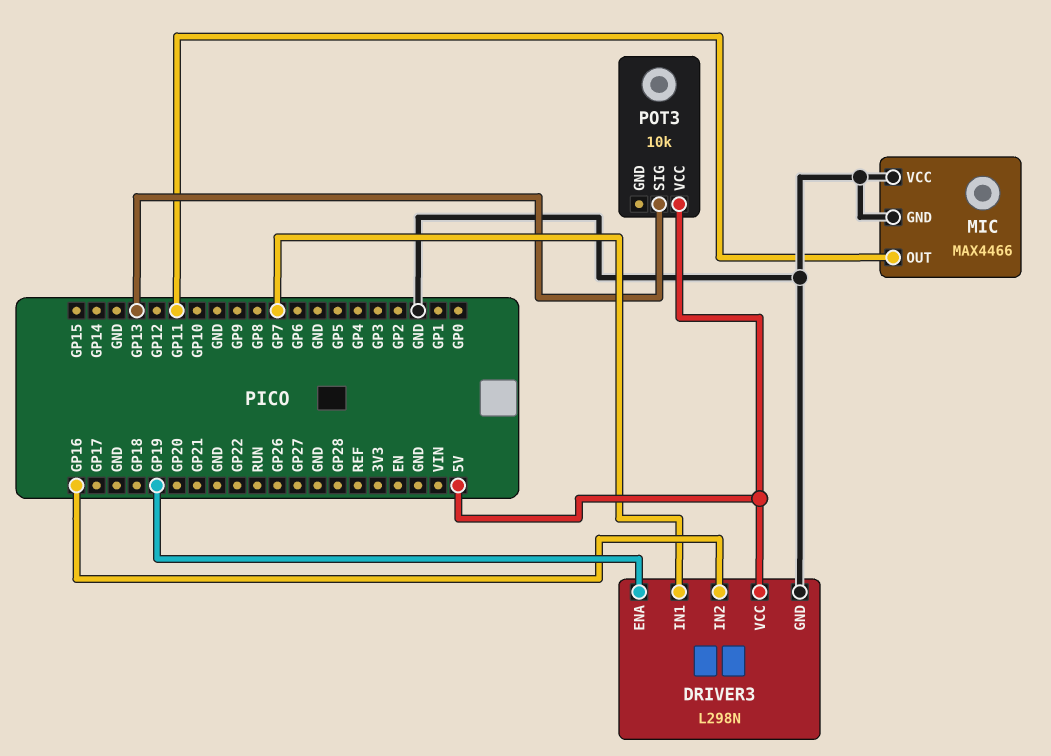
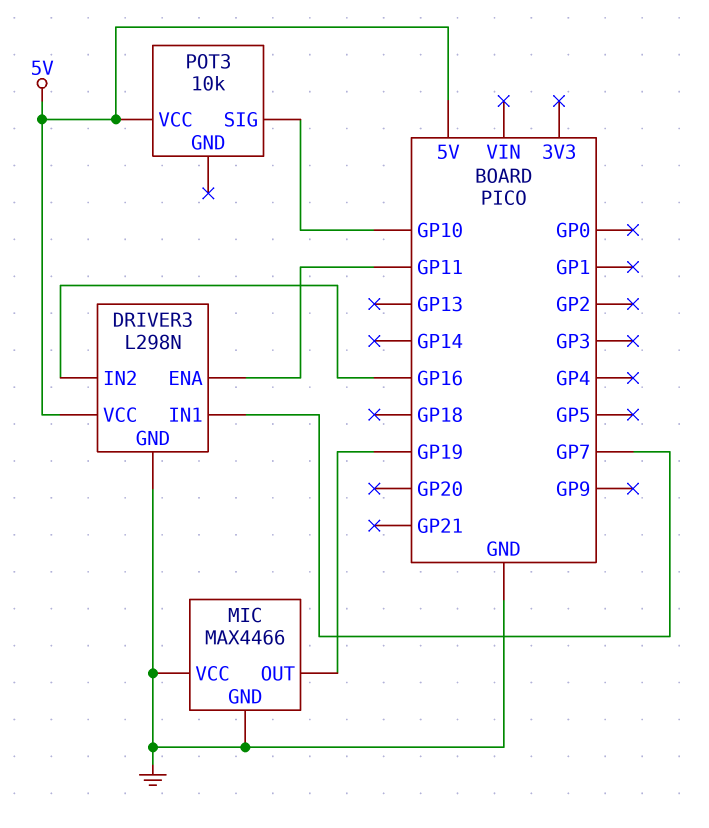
DRIVER3 pin ENA: GP19 -> GP11
MIC pin OUT: GP11 -> GP19
POT3 pin SIG: GP13 -> GP10

